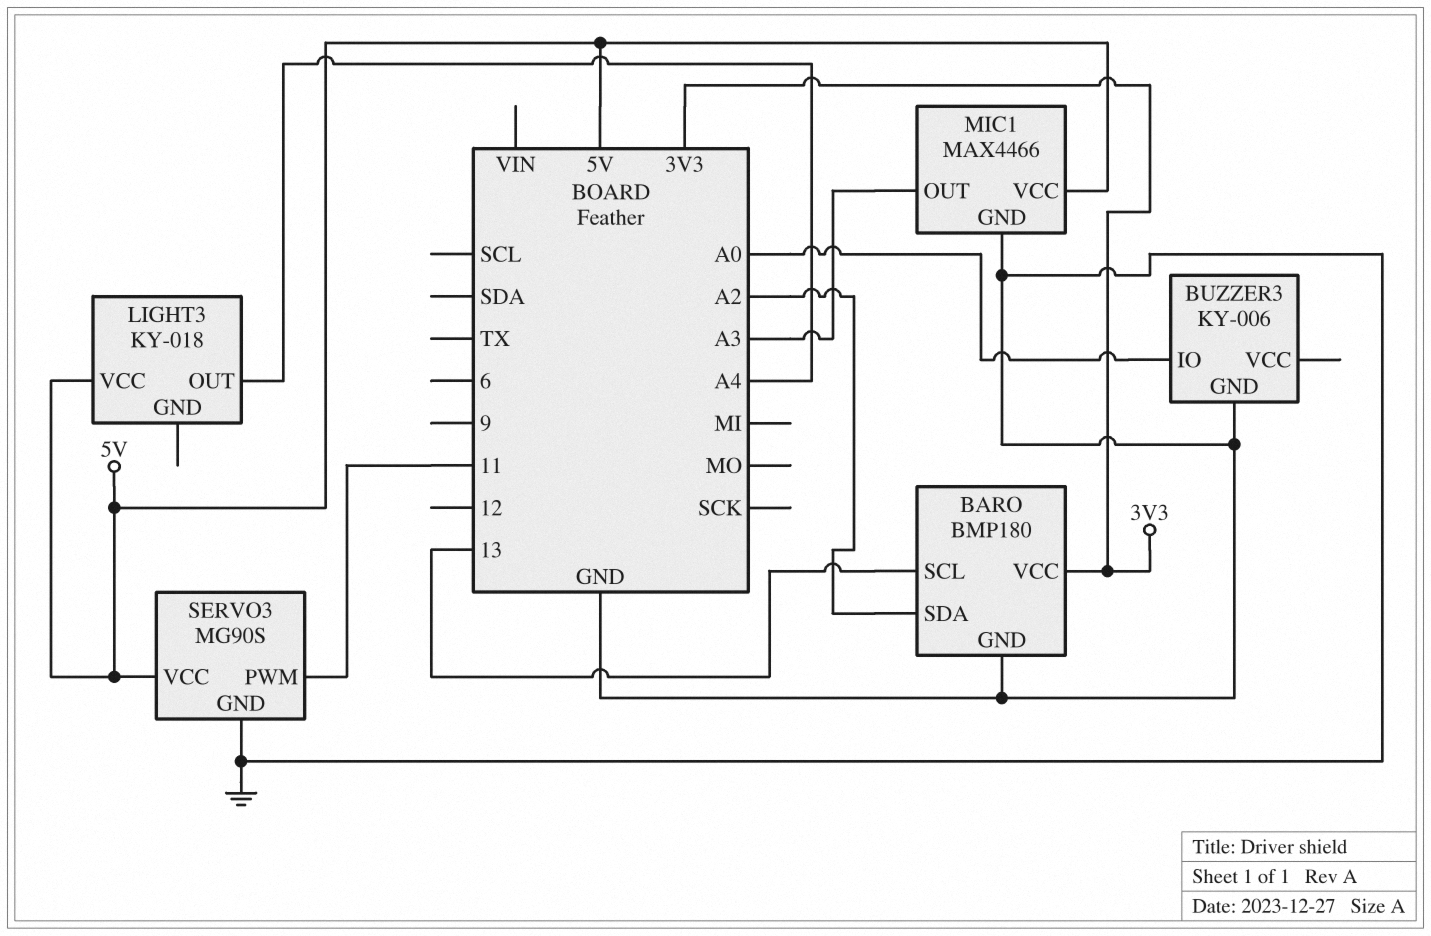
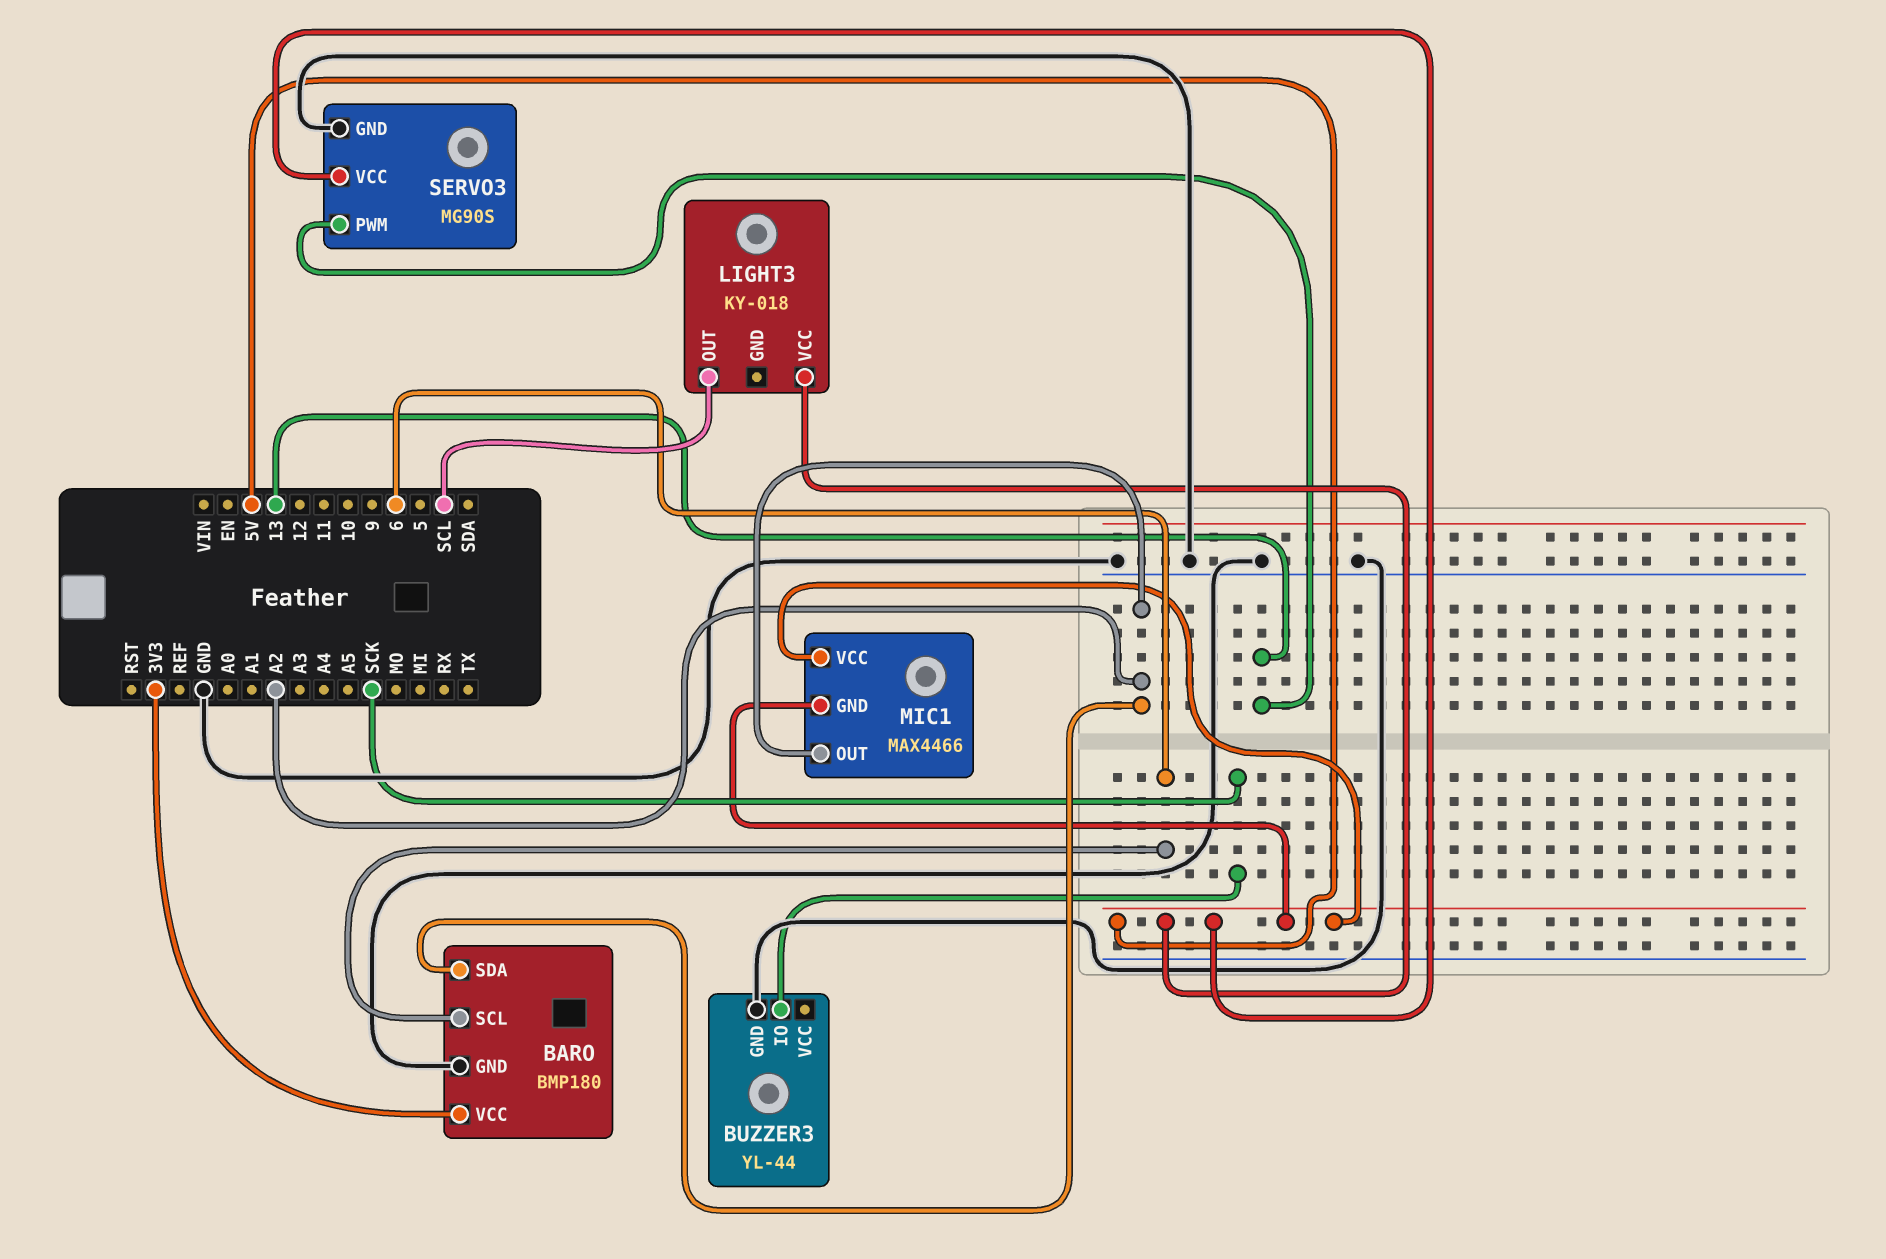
BARO pin SCL: 13 -> 6
BUZZER3: KY-006 -> YL-44
BUZZER3 pin IO: A0 -> SCK
LIGHT3 pin OUT: A4 -> SCL
MIC1 pin GND: GND -> 5V
MIC1 pin OUT: A3 -> A2
SERVO3 pin PWM: 11 -> 13

